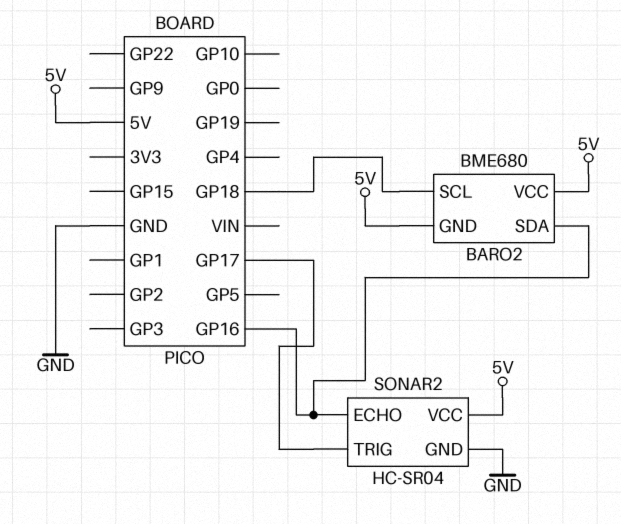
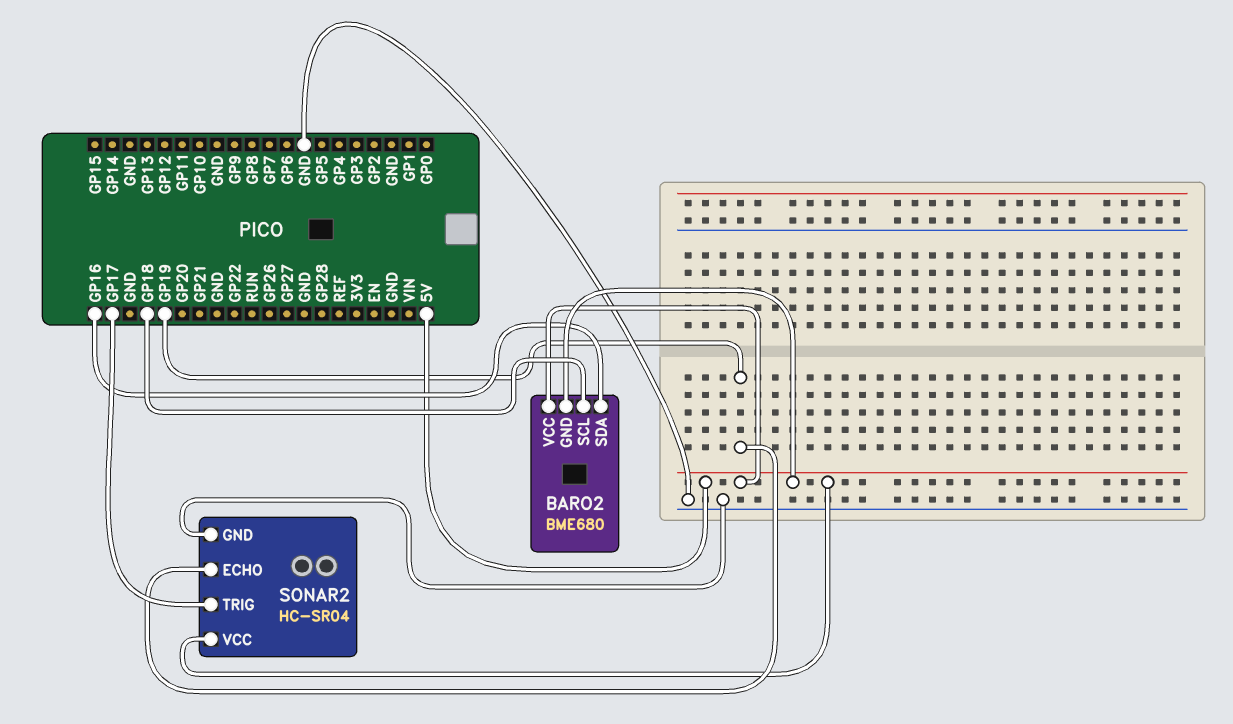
SONAR2 pin ECHO: GP16 -> GP19

